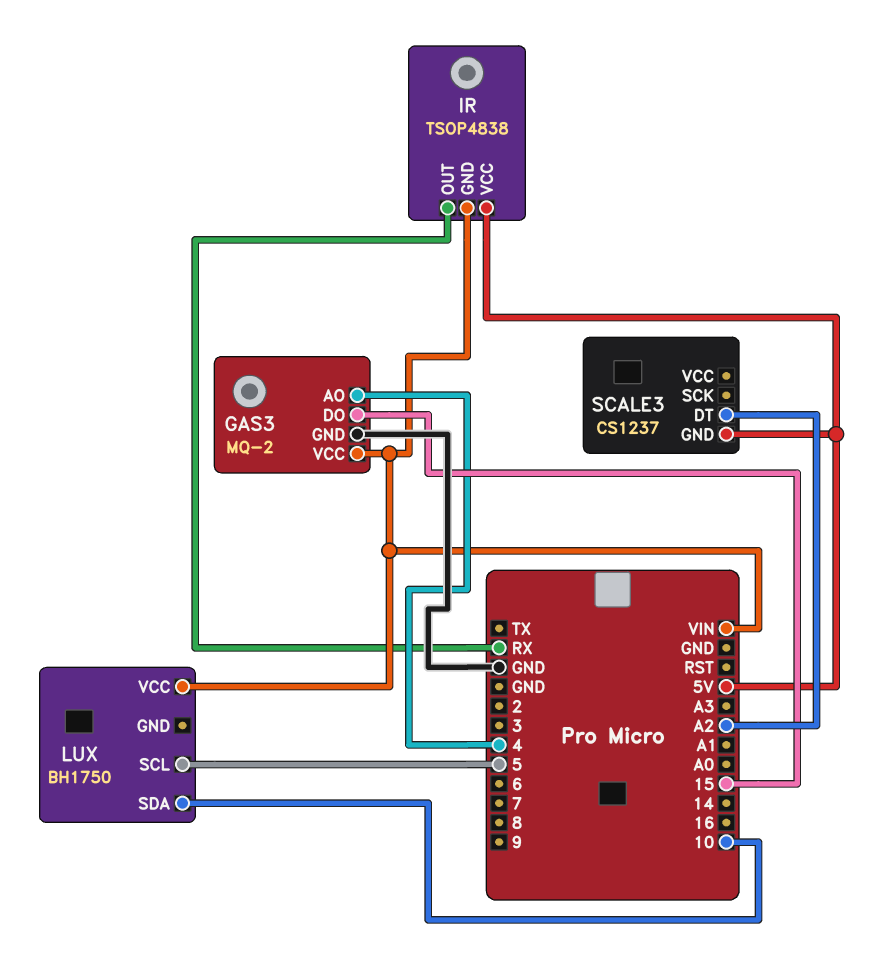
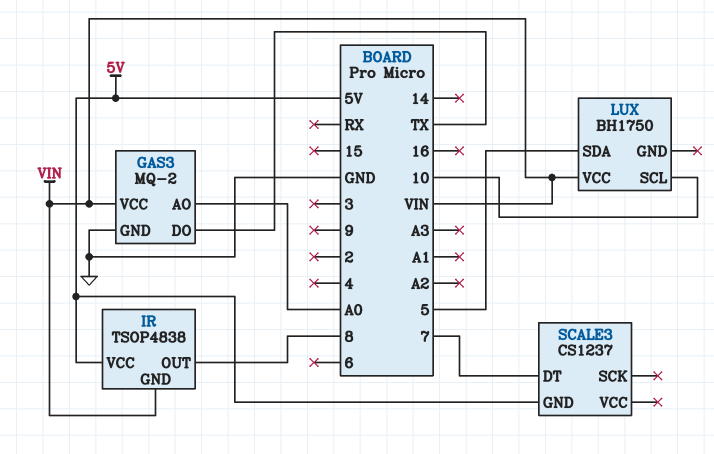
GAS3 pin AO: 4 -> A0
GAS3 pin DO: 15 -> TX
IR pin OUT: RX -> 8
LUX pin SCL: 5 -> 10
LUX pin SDA: 10 -> 5
SCALE3 pin DT: A2 -> 7

